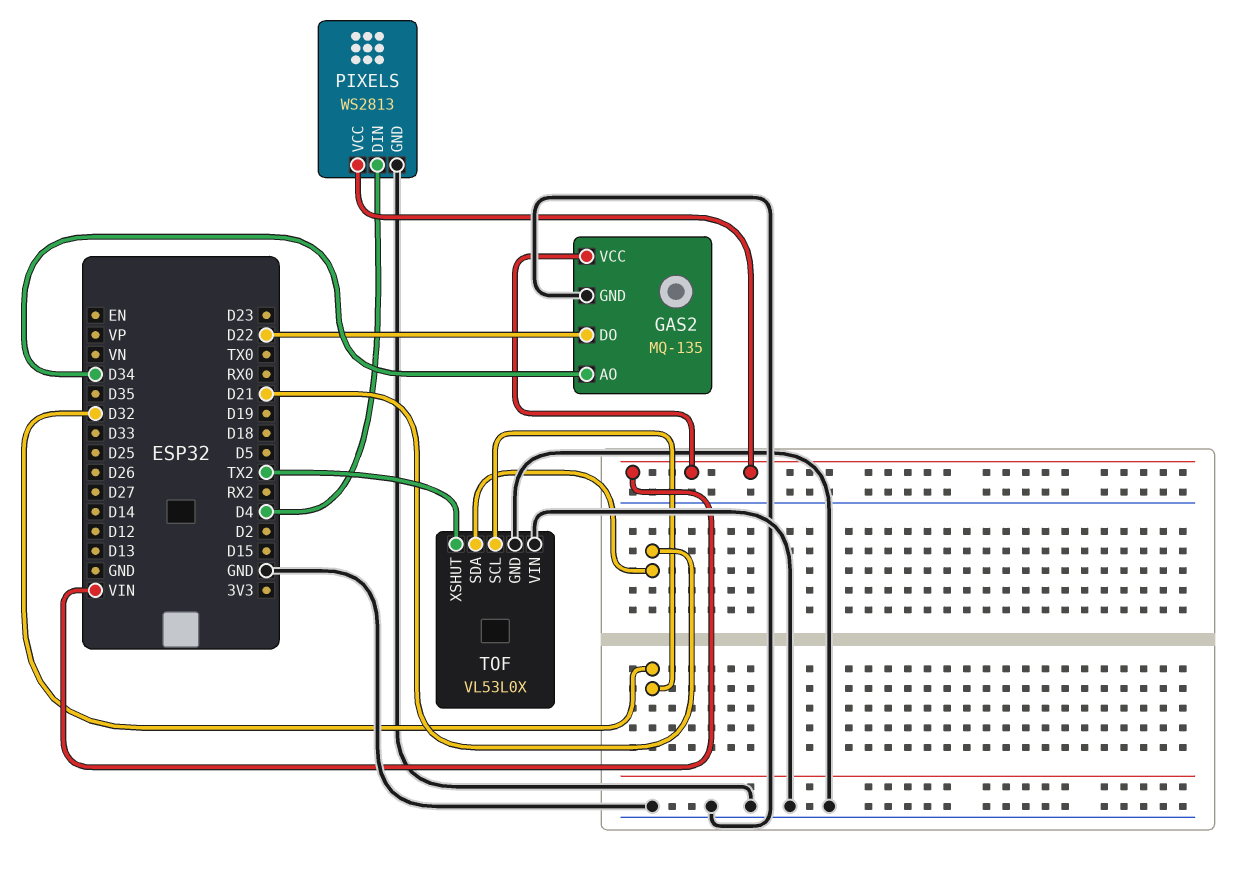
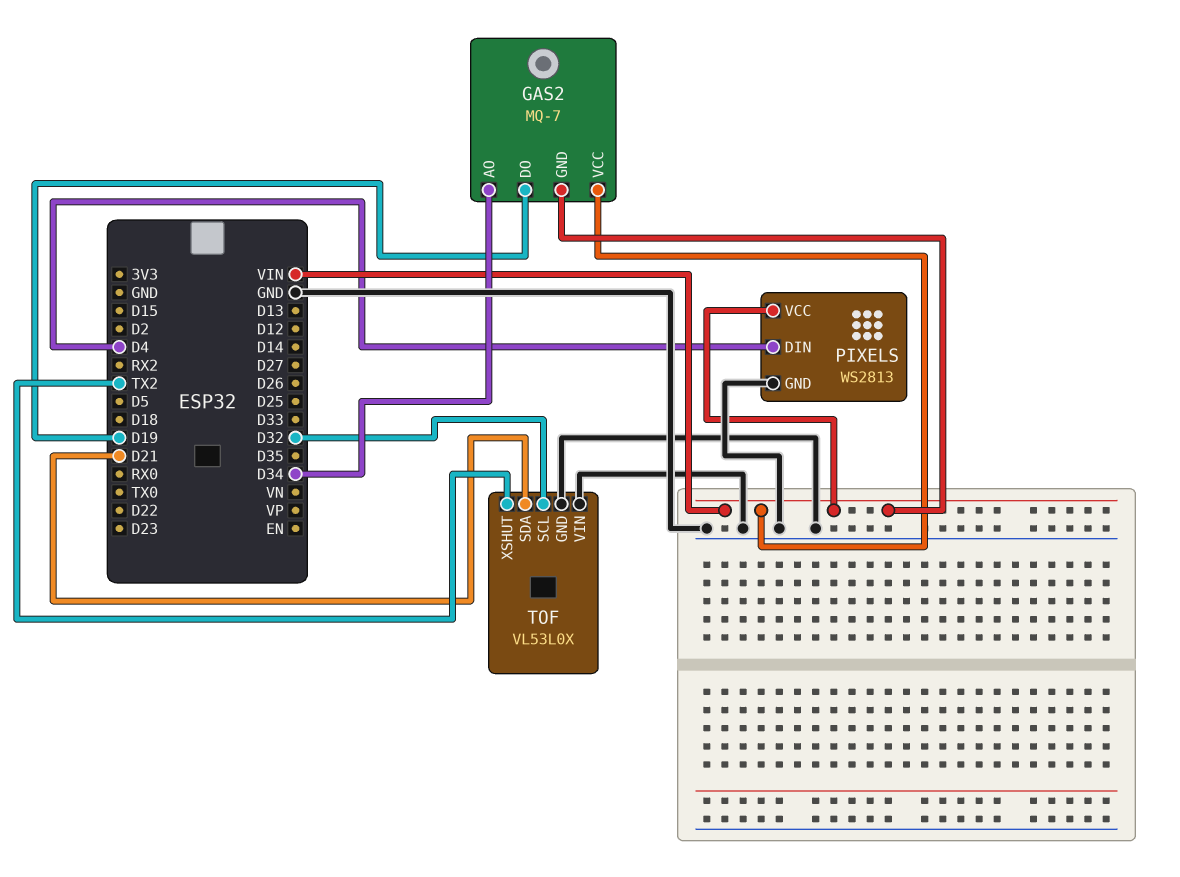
GAS2: MQ-135 -> MQ-7
GAS2 pin DO: D22 -> D19
GAS2 pin GND: GND -> VIN

